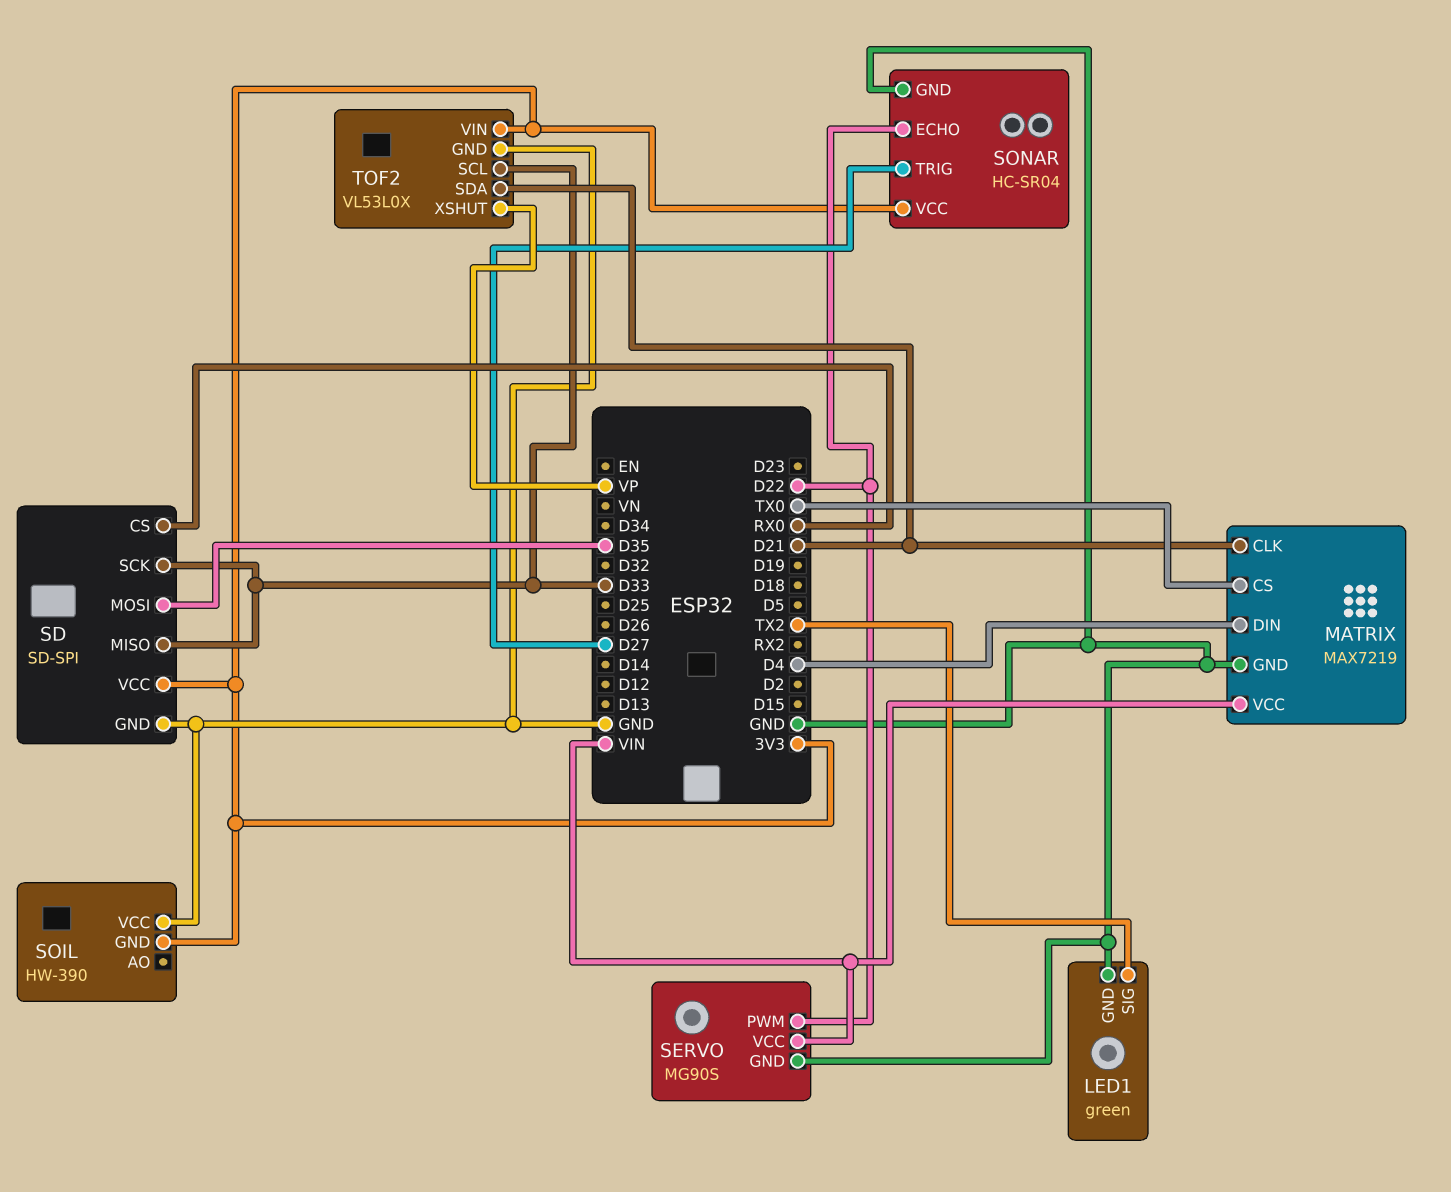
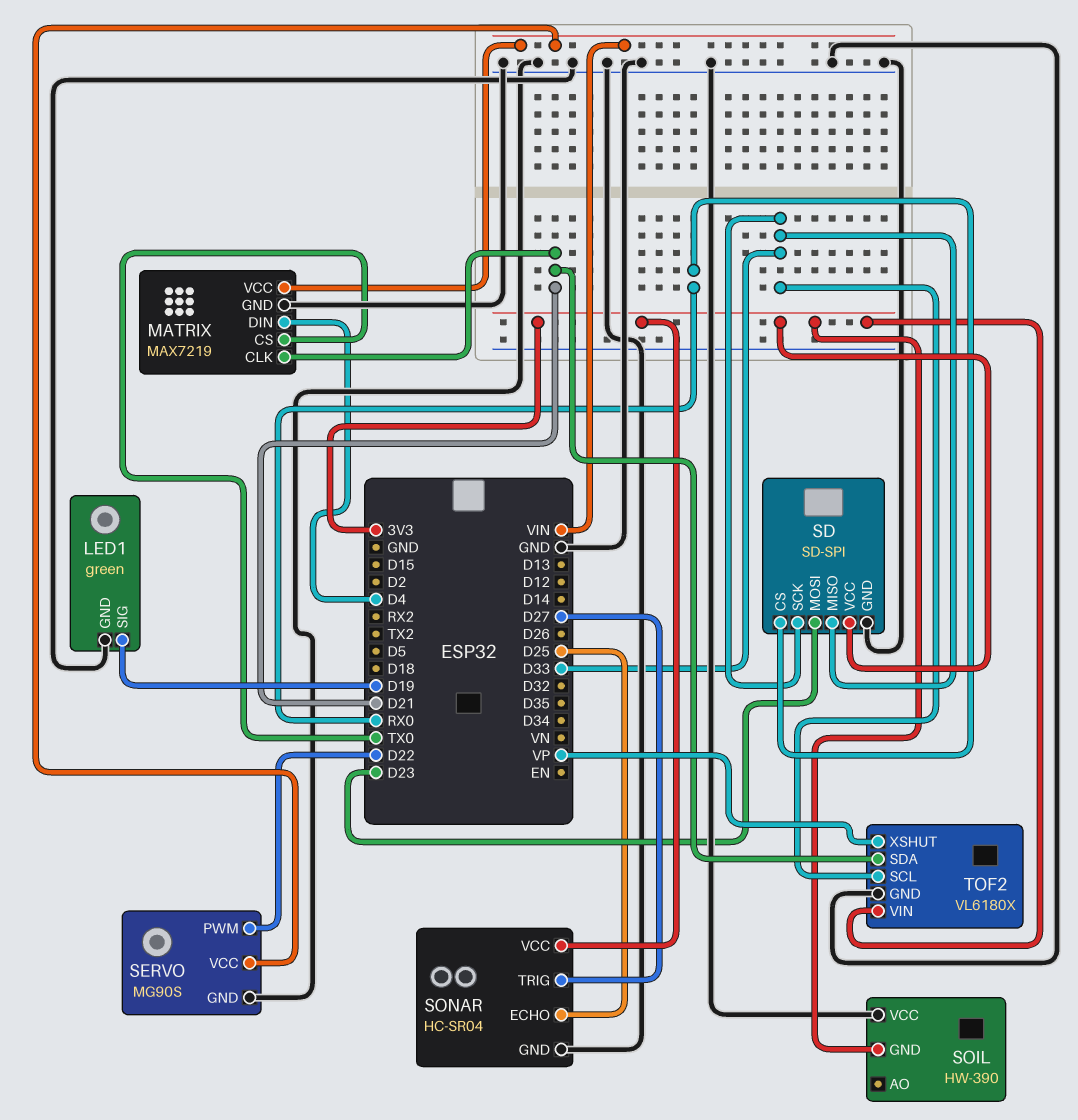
LED1 pin SIG: TX2 -> D19
SD pin MOSI: D35 -> D23
SONAR pin ECHO: D22 -> D25
TOF2: VL53L0X -> VL6180X

